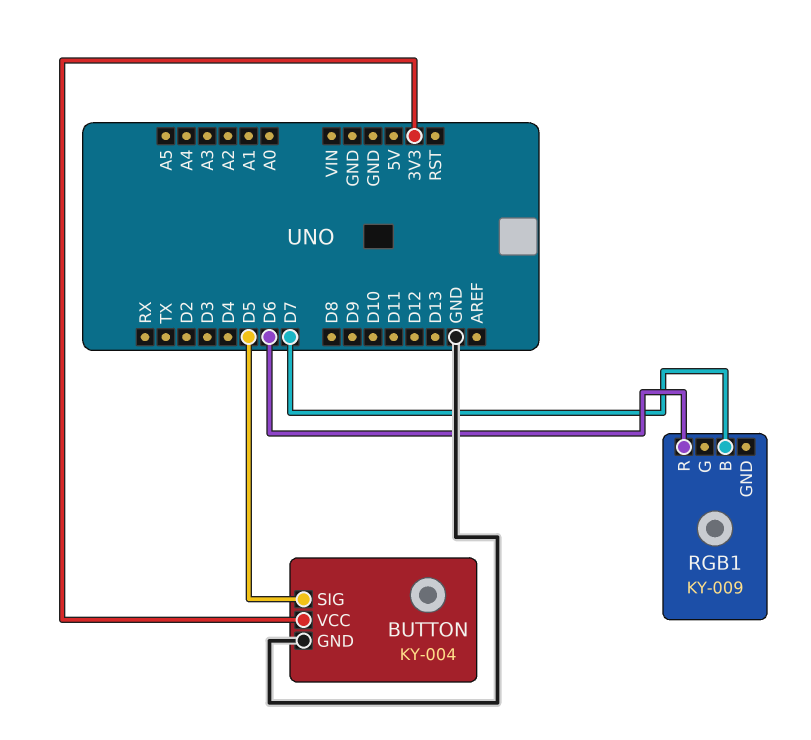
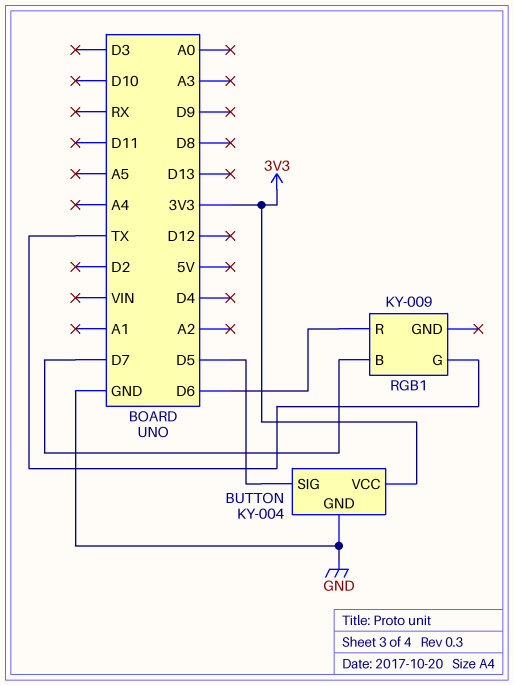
RGB1 pin G: none -> TX

